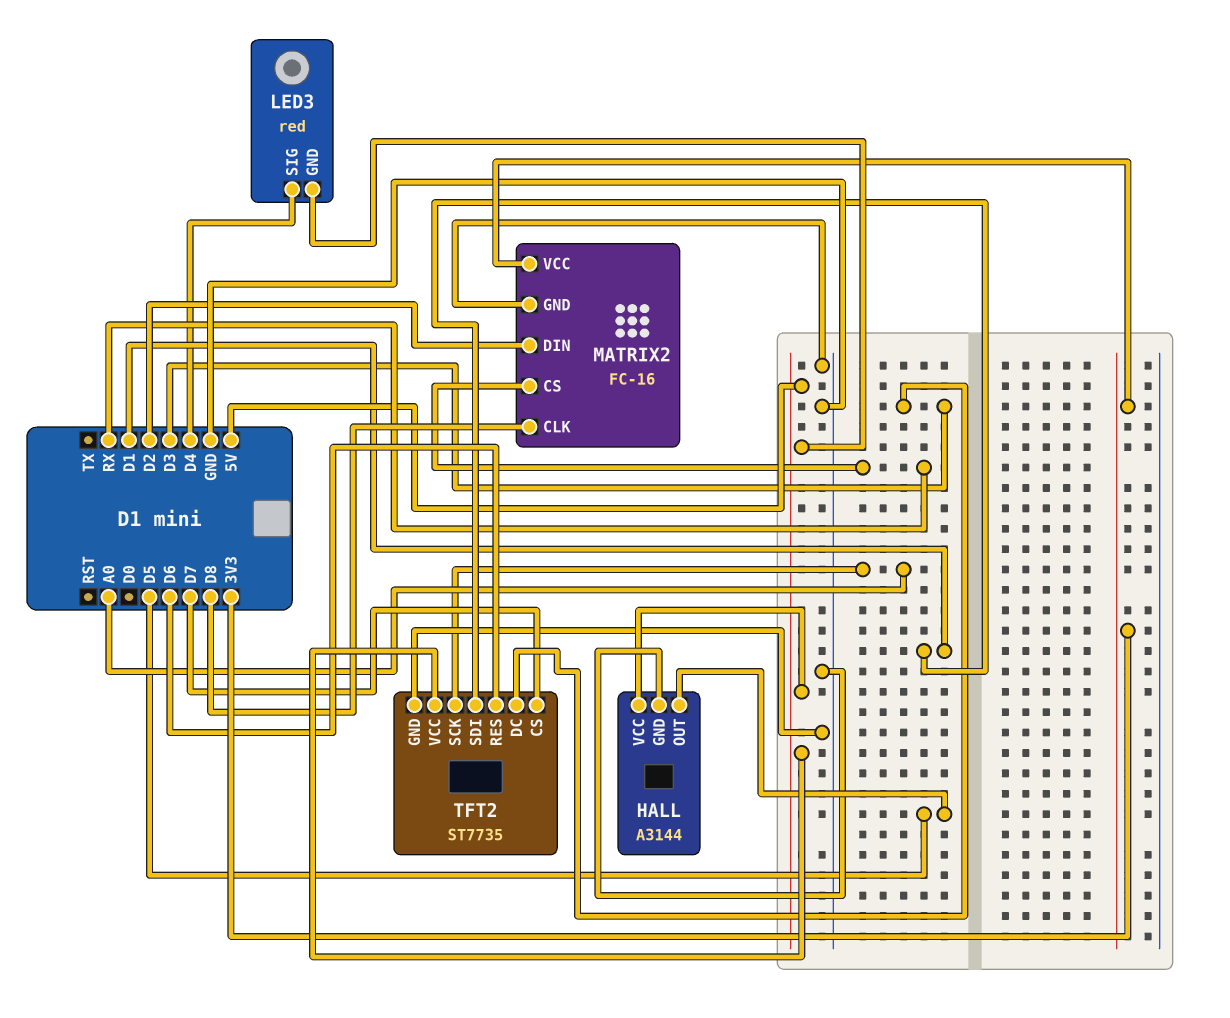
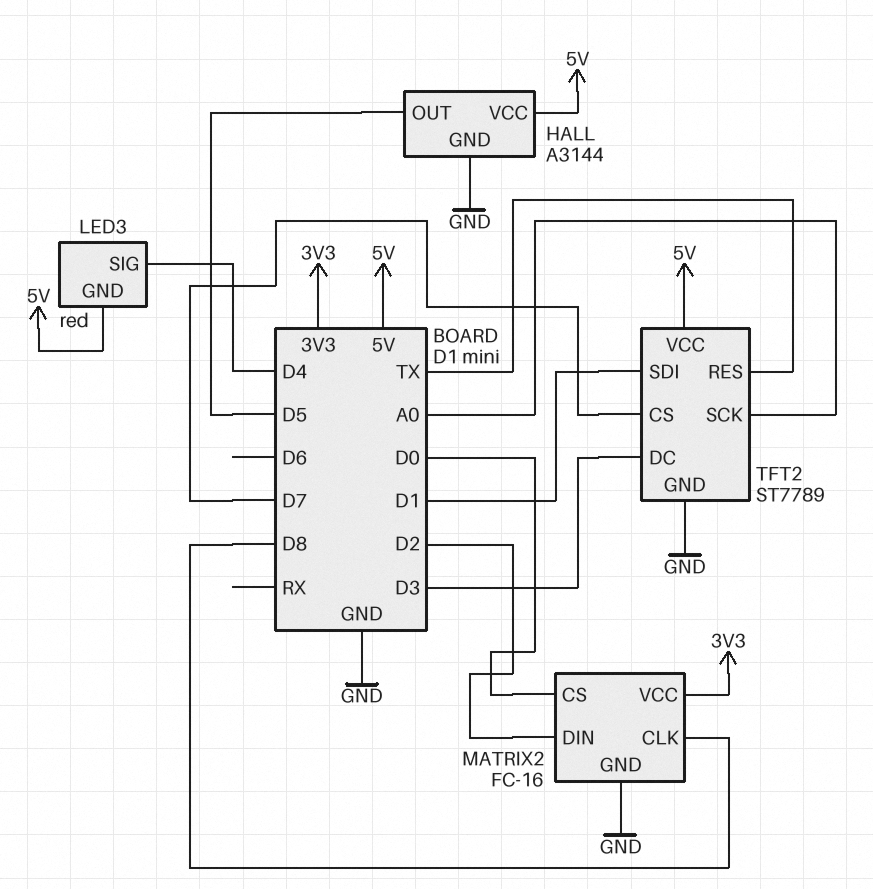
MATRIX2 pin CS: RX -> D0
TFT2: ST7735 -> ST7789
TFT2 pin RES: D6 -> TX

